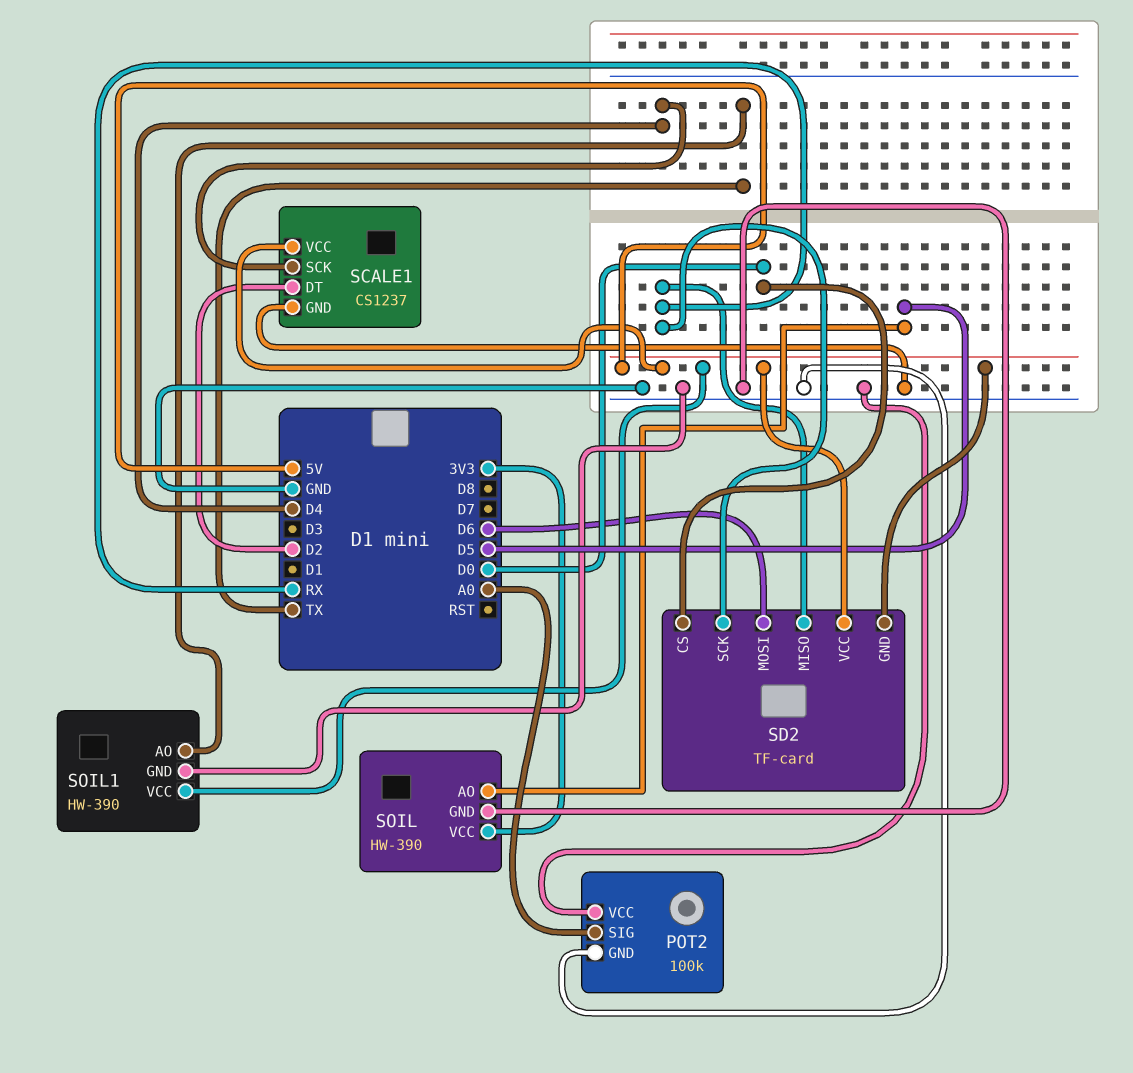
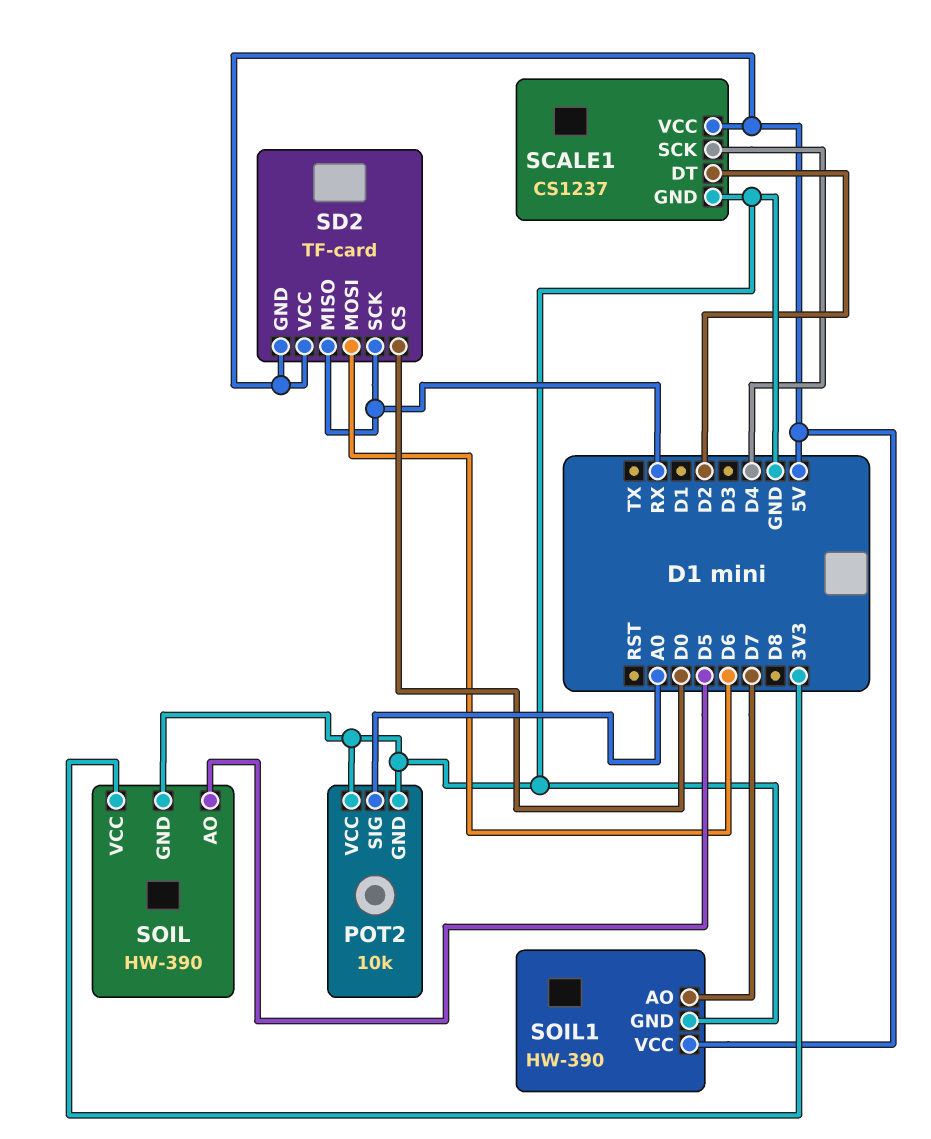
POT2: 100k -> 10k
SOIL1 pin AO: TX -> D7

